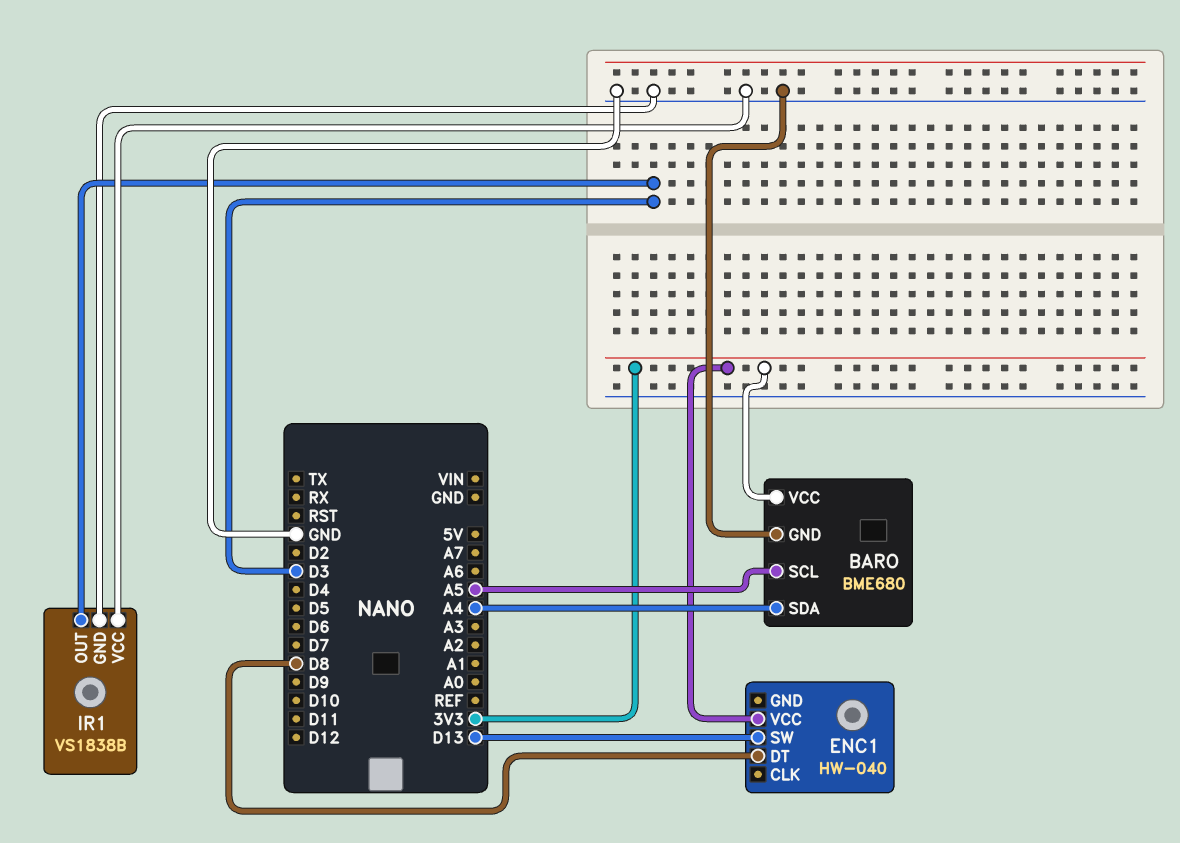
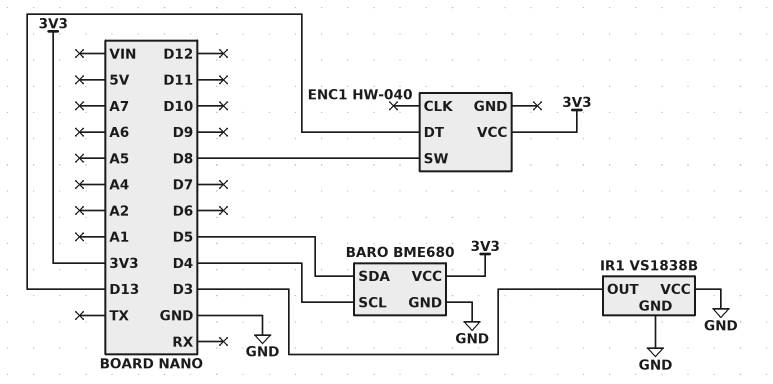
BARO pin SCL: A5 -> D4
BARO pin SDA: A4 -> D5
ENC1 pin DT: D8 -> D13
ENC1 pin SW: D13 -> D8

